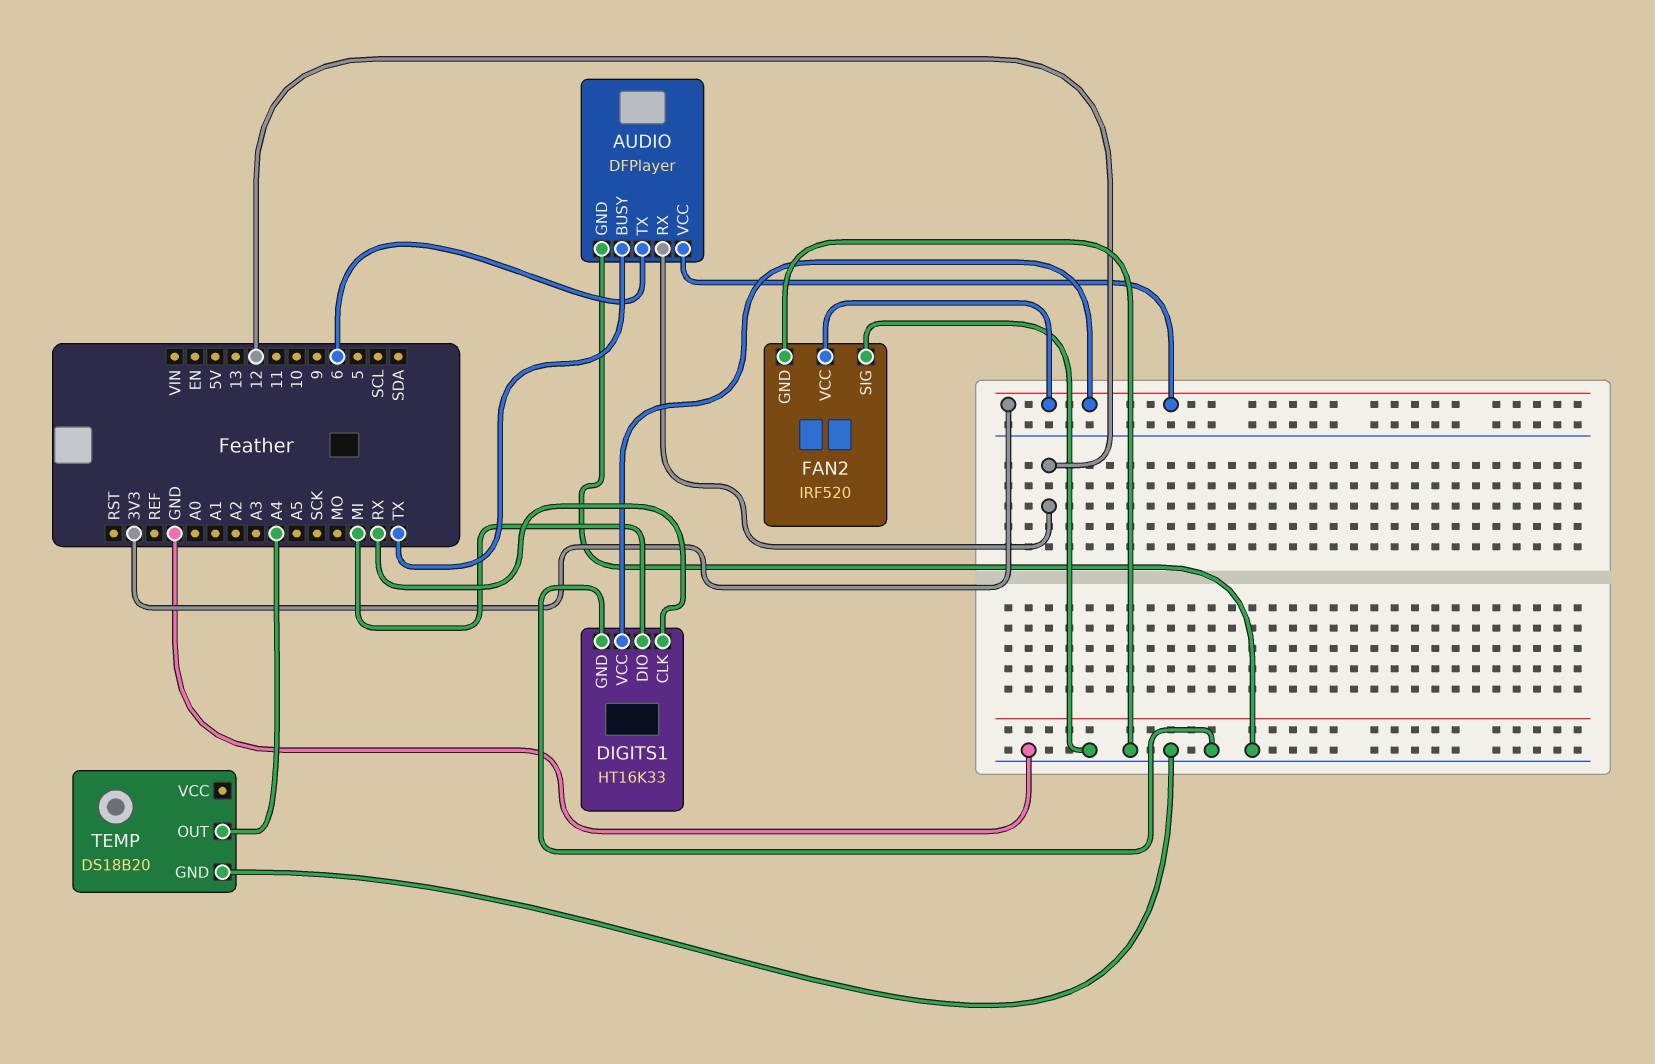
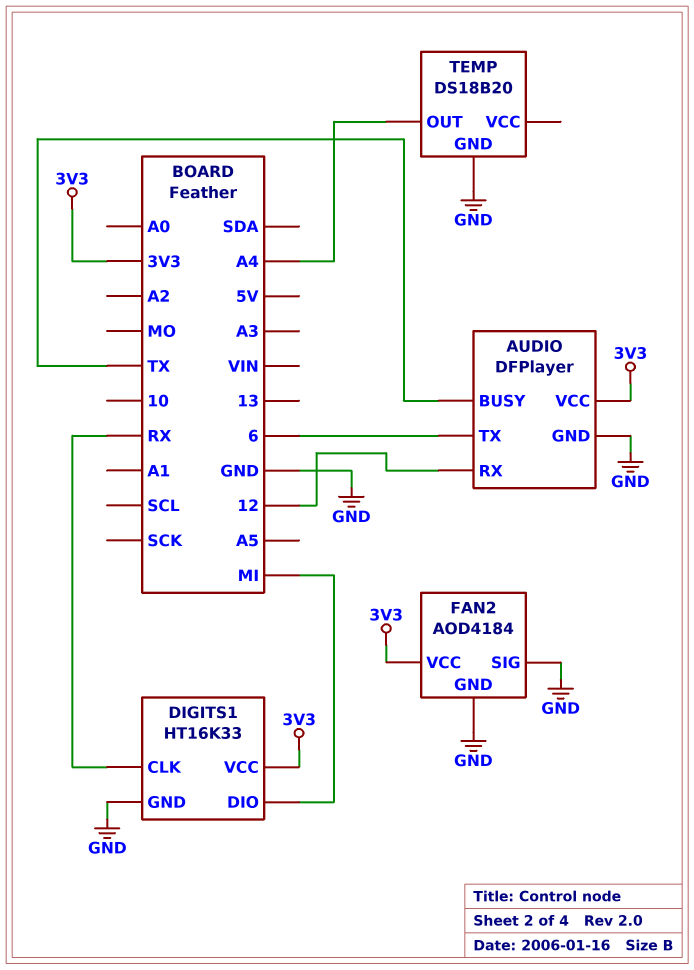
FAN2: IRF520 -> AOD4184

